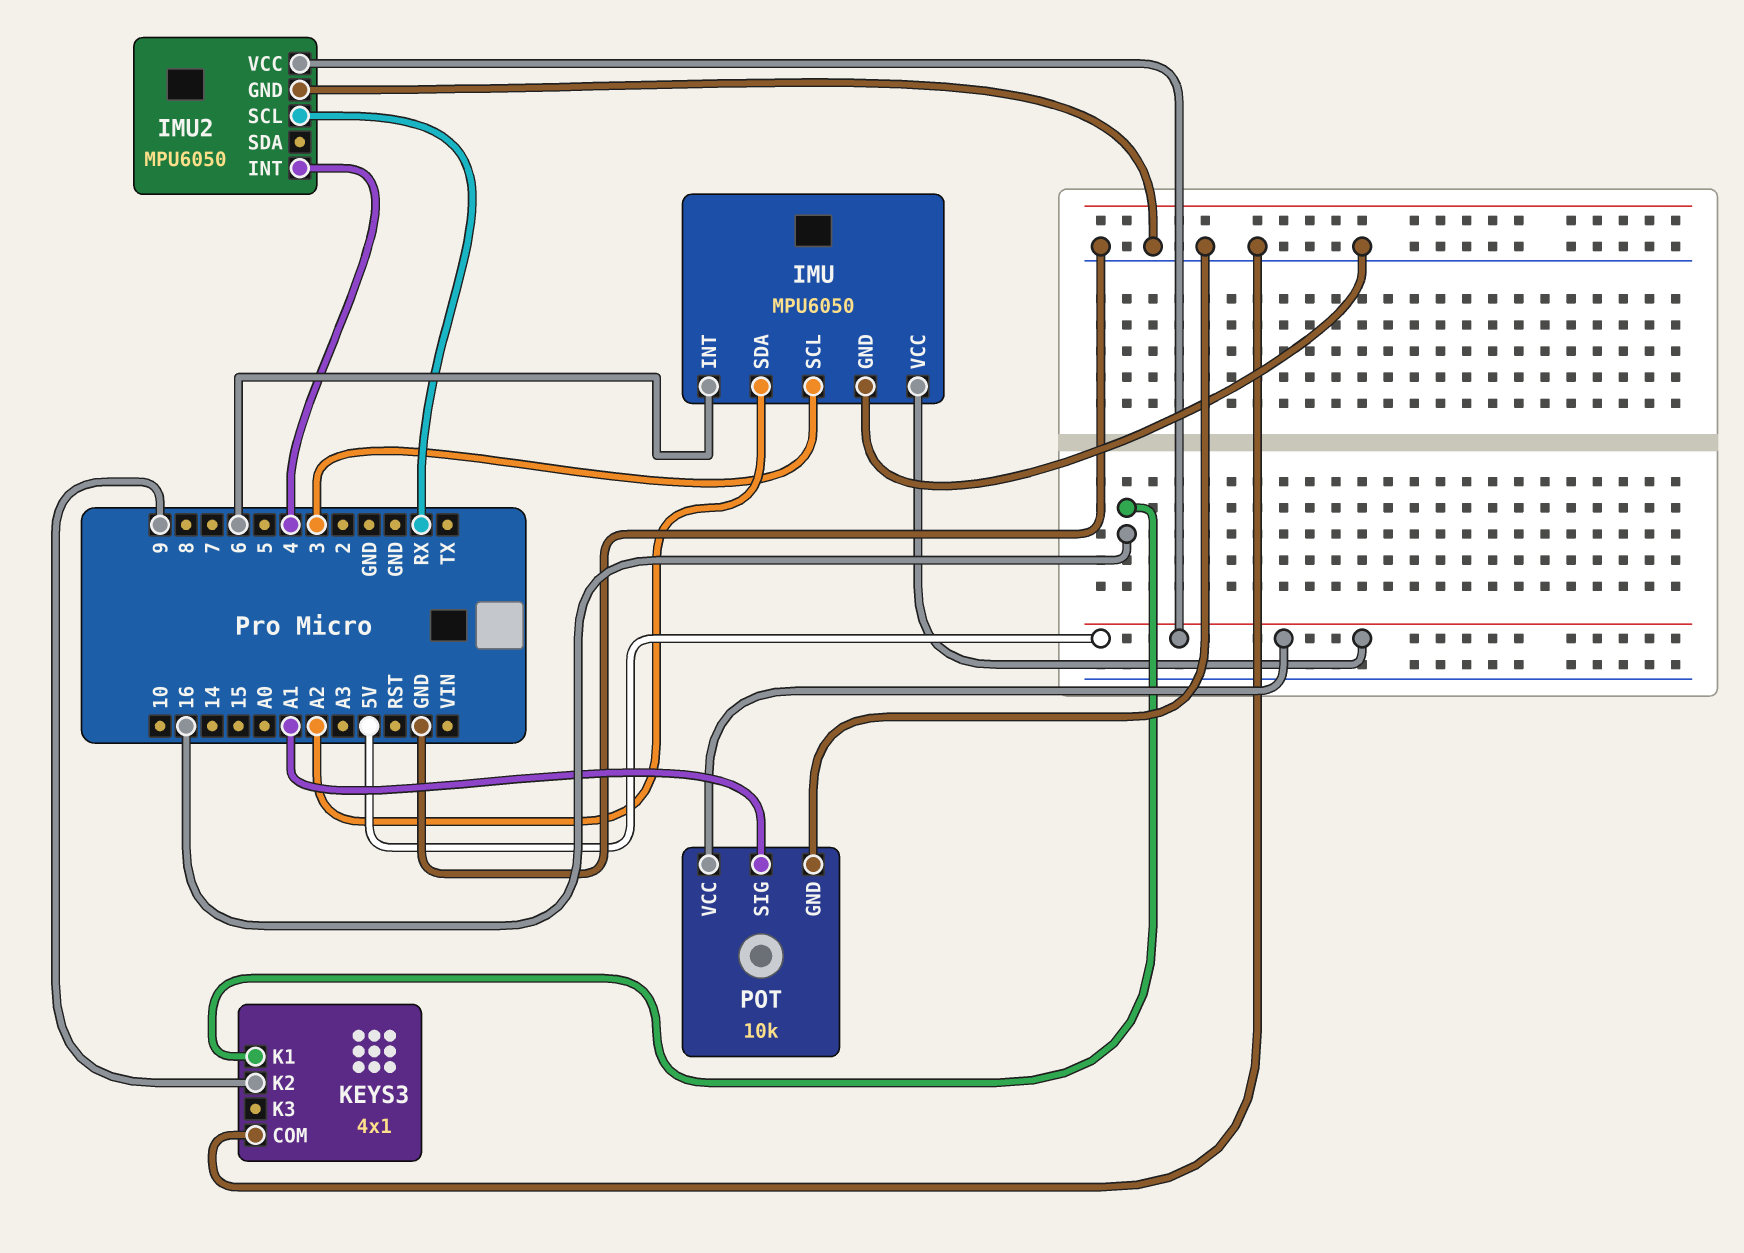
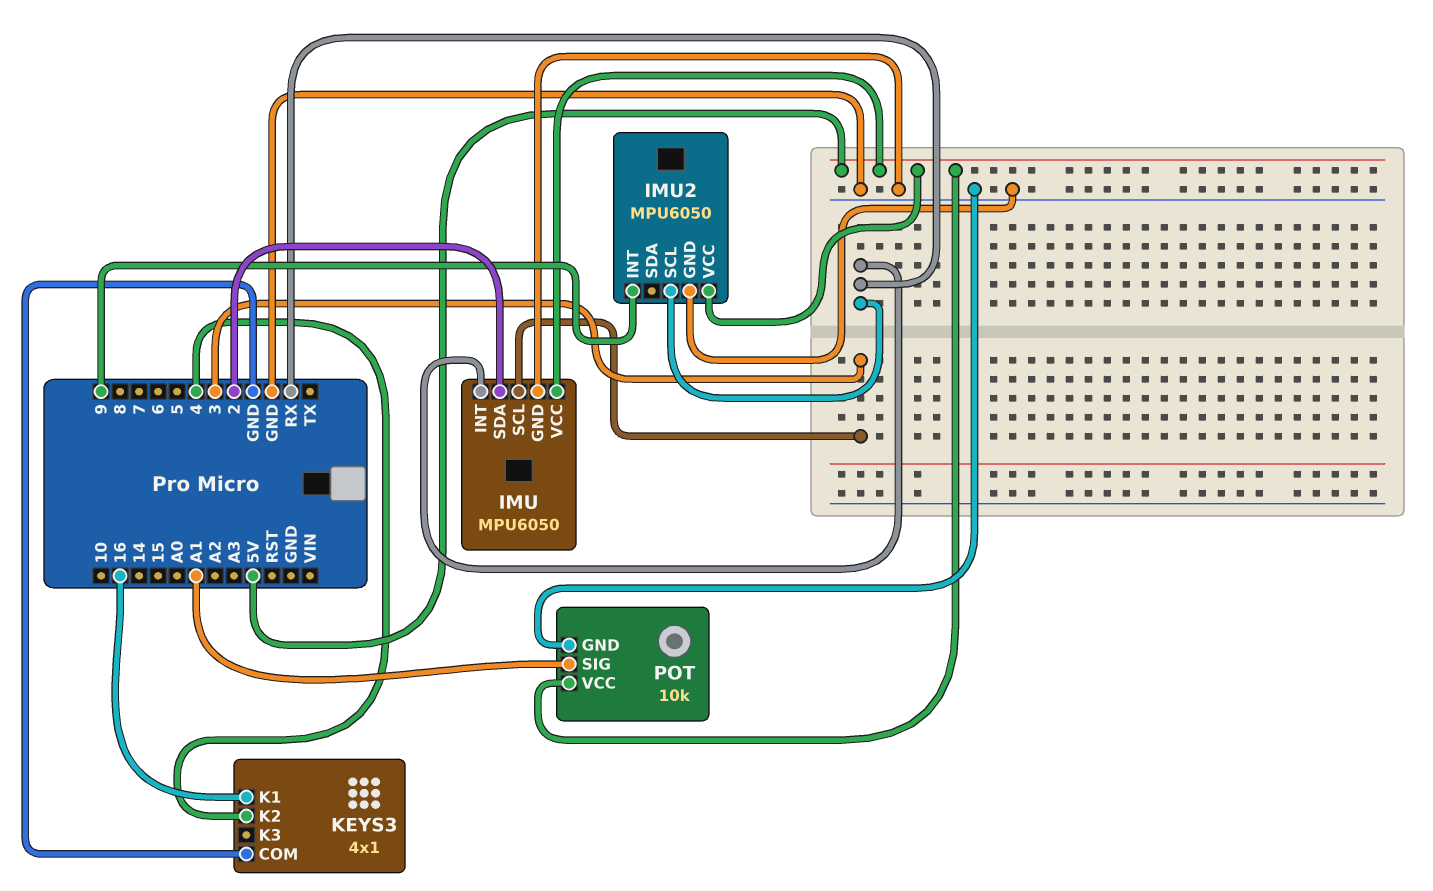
IMU pin INT: 6 -> RX
IMU pin SDA: A2 -> 2
IMU2 pin INT: 4 -> 9
KEYS3 pin K2: 9 -> 4

